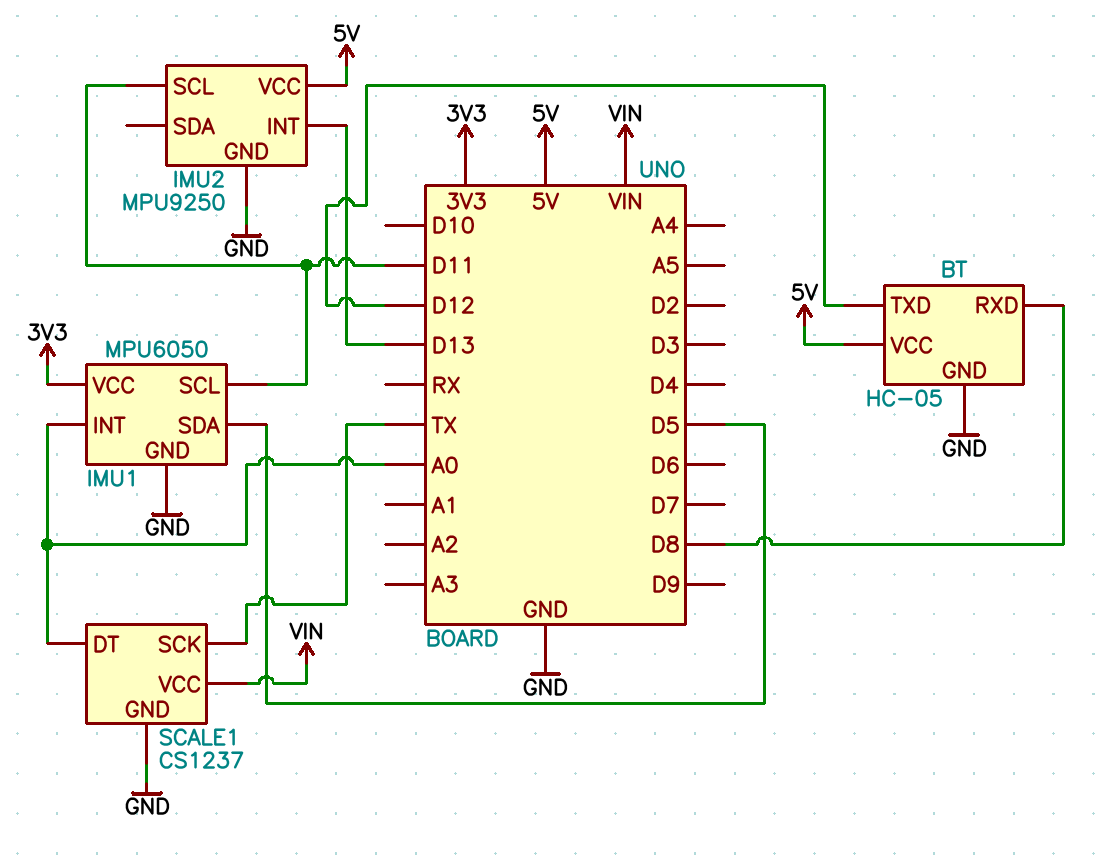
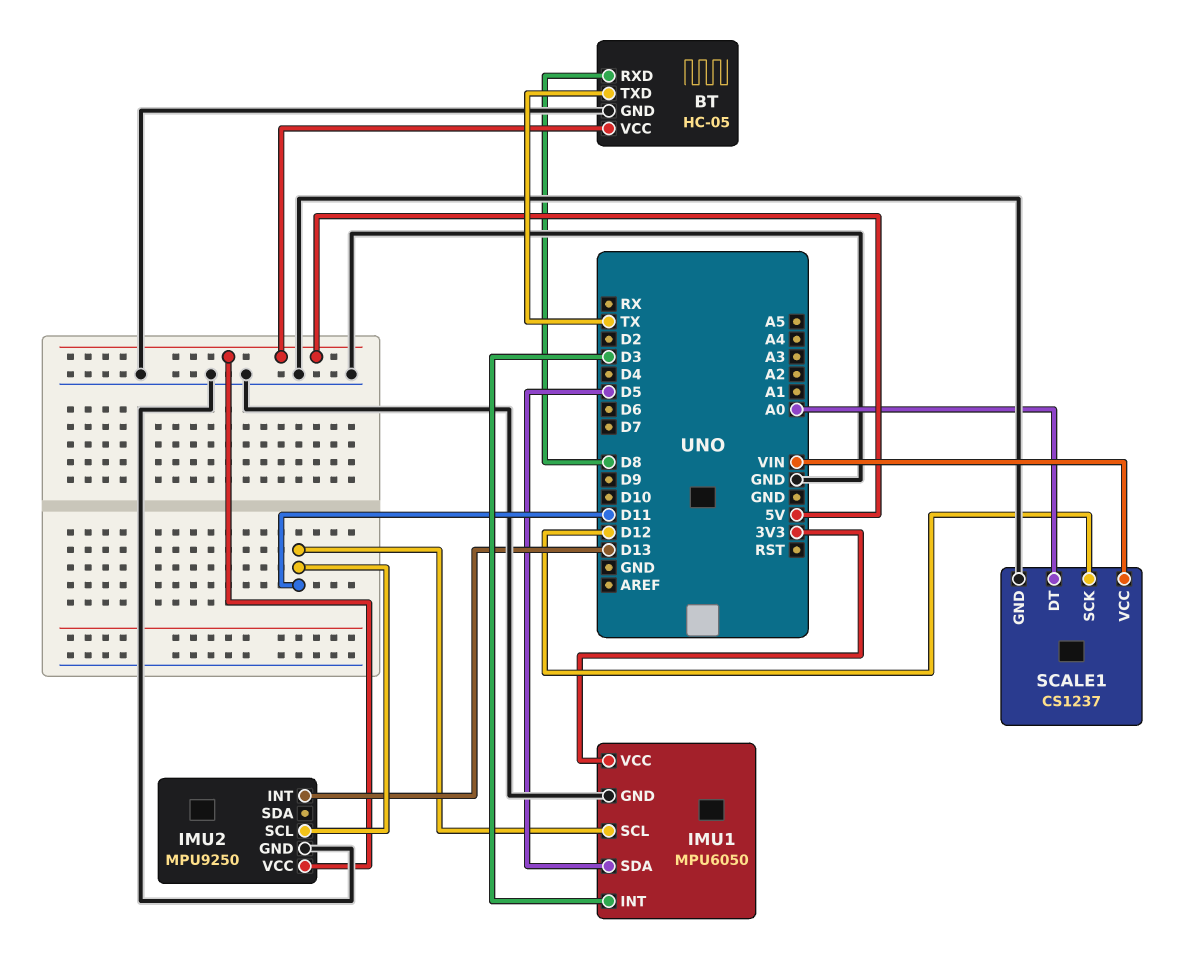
BT pin TXD: D12 -> TX
IMU1 pin INT: A0 -> D3
SCALE1 pin SCK: TX -> D12

